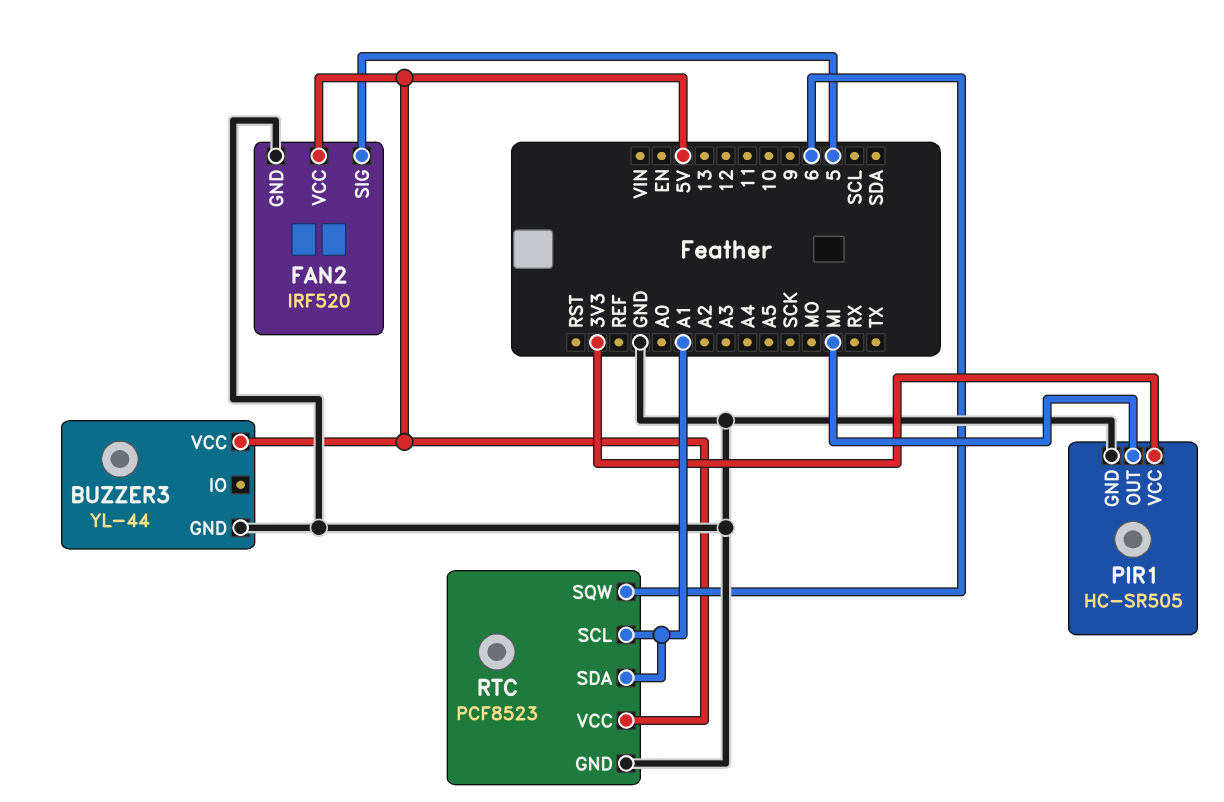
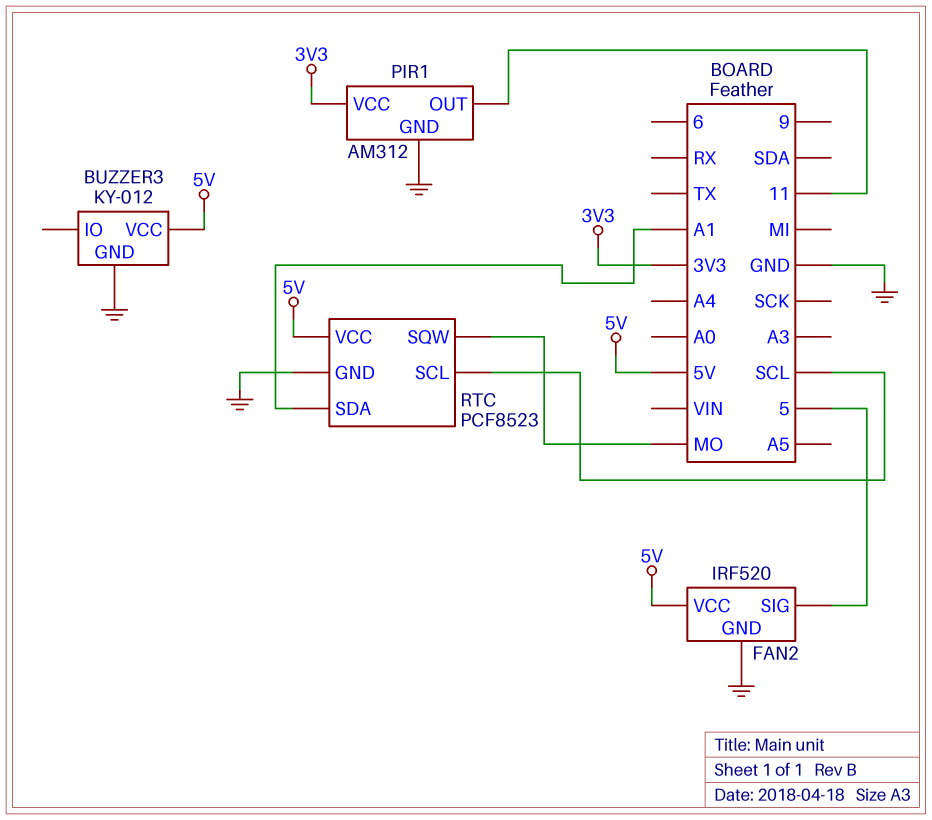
BUZZER3: YL-44 -> KY-012
PIR1: HC-SR505 -> AM312
PIR1 pin OUT: MI -> 11
RTC pin SCL: A1 -> SCL
RTC pin SQW: 6 -> MO

